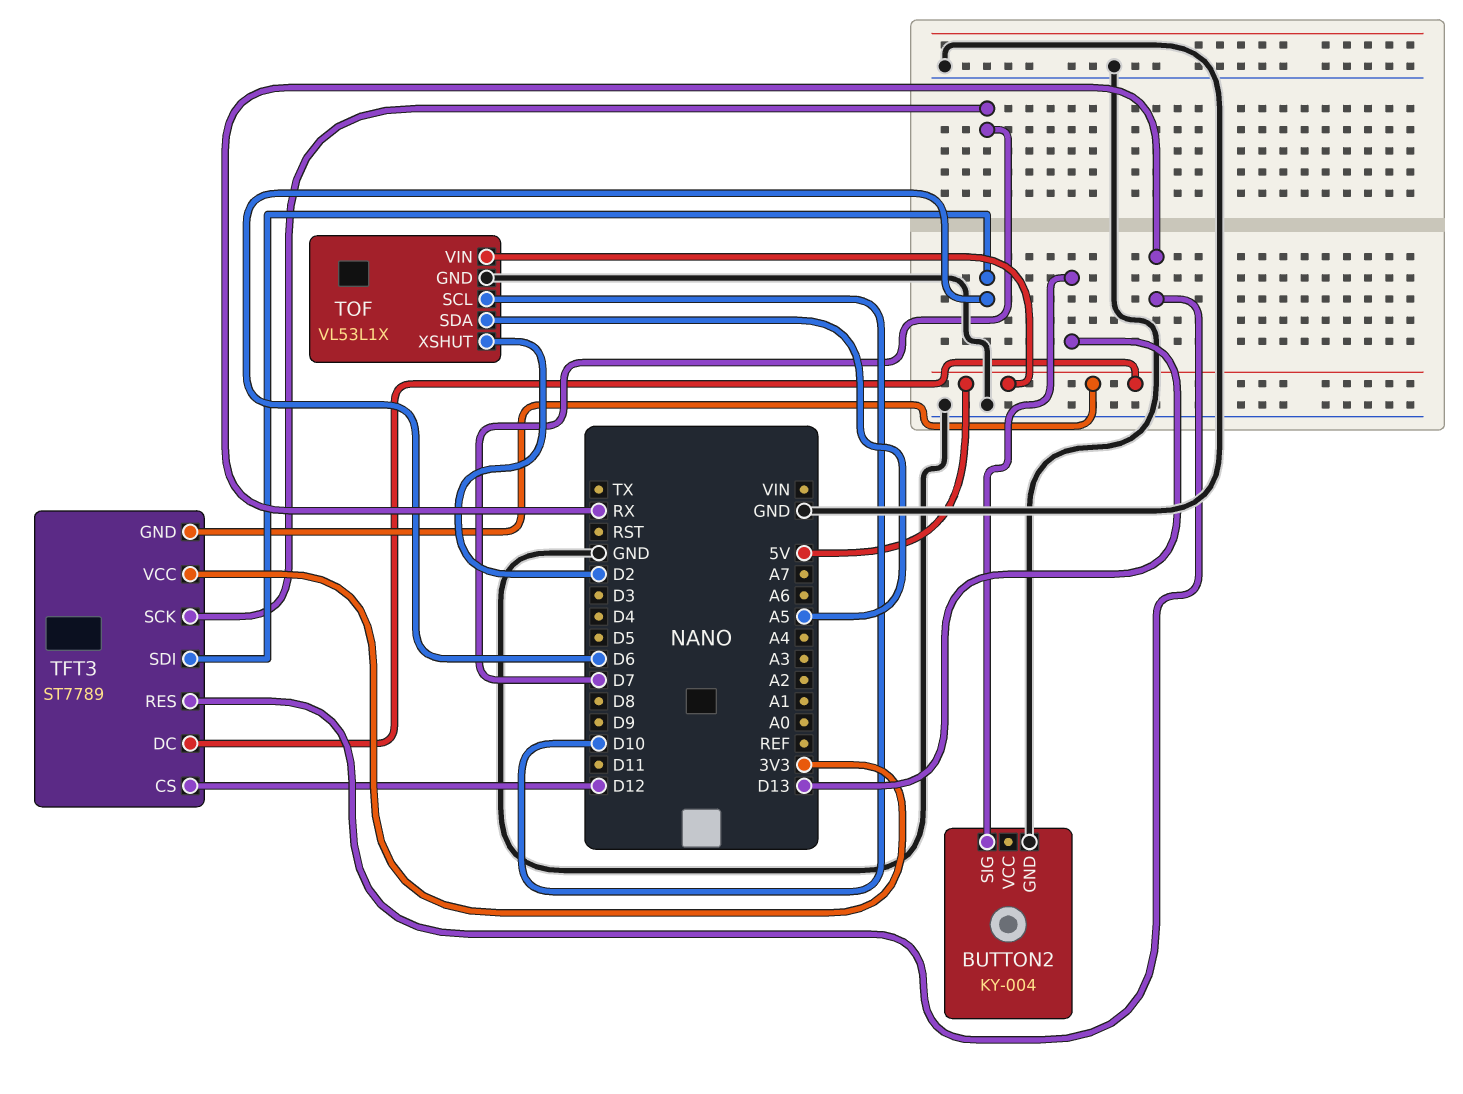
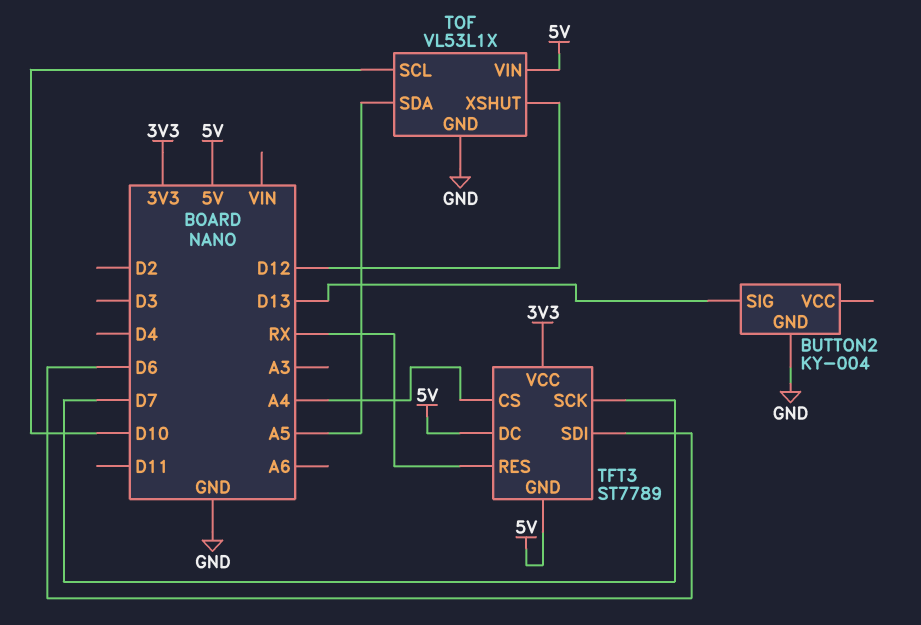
TFT3 pin CS: D12 -> A4
TOF pin XSHUT: D2 -> D12

